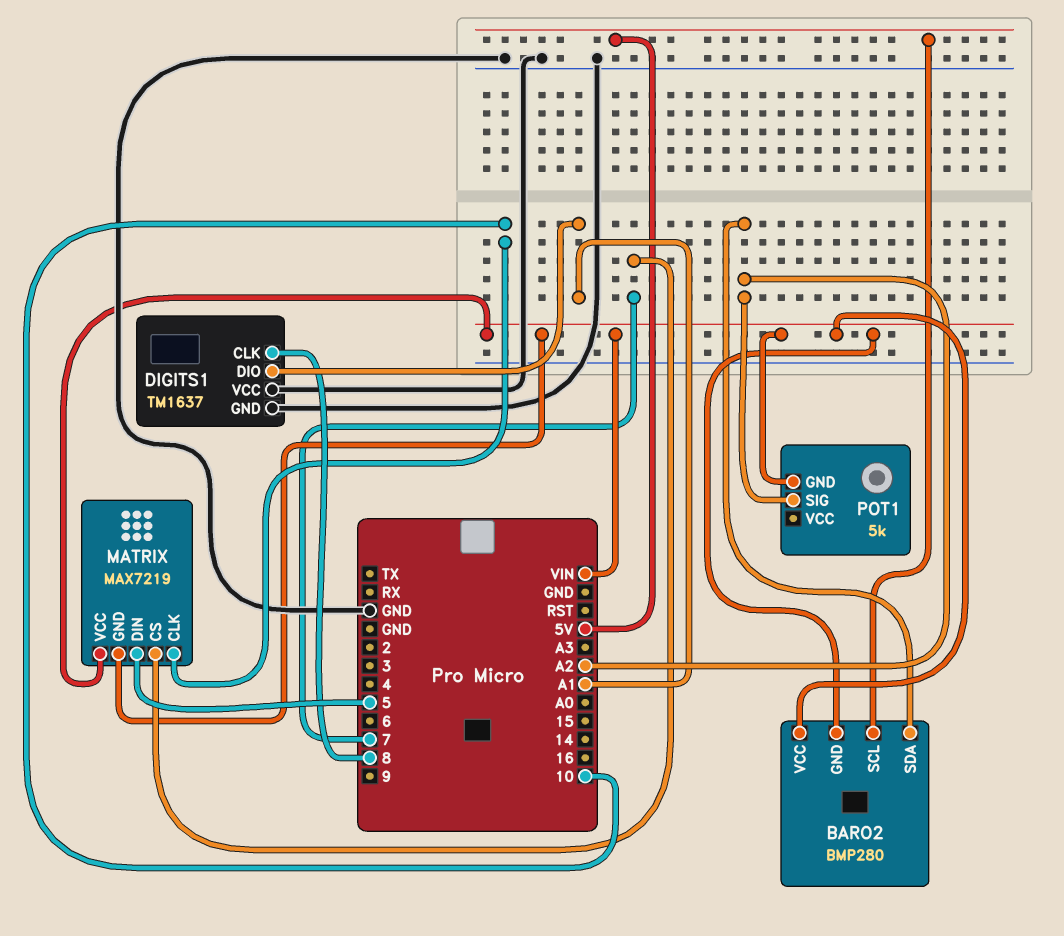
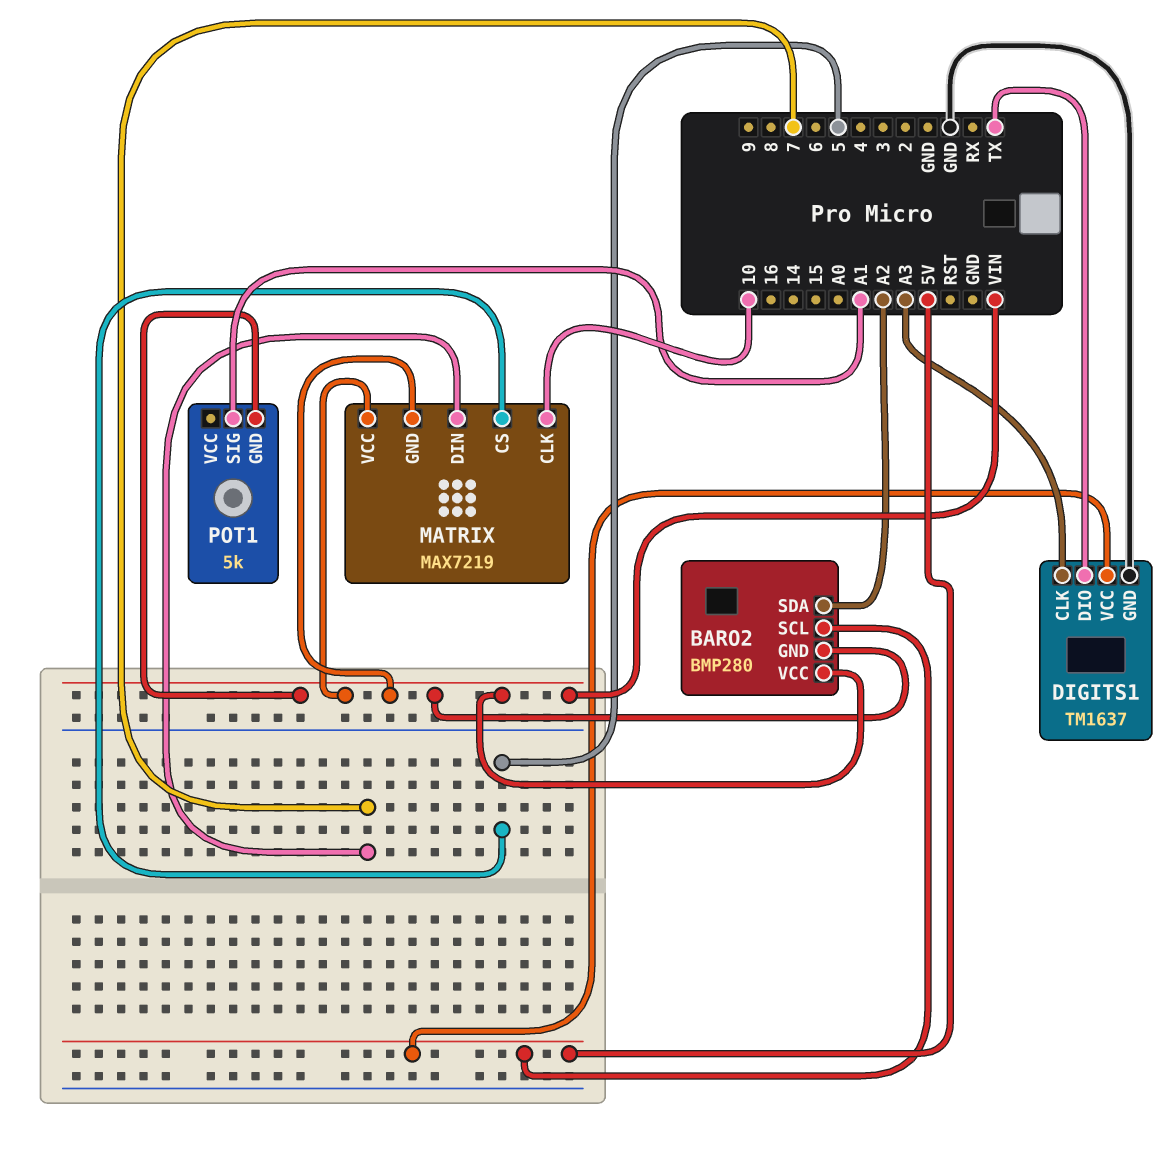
DIGITS1 pin CLK: 8 -> A3
DIGITS1 pin DIO: A1 -> TX
DIGITS1 pin VCC: GND -> 5V
MATRIX pin CS: 7 -> 5
MATRIX pin DIN: 5 -> 7
POT1 pin SIG: A2 -> A1

